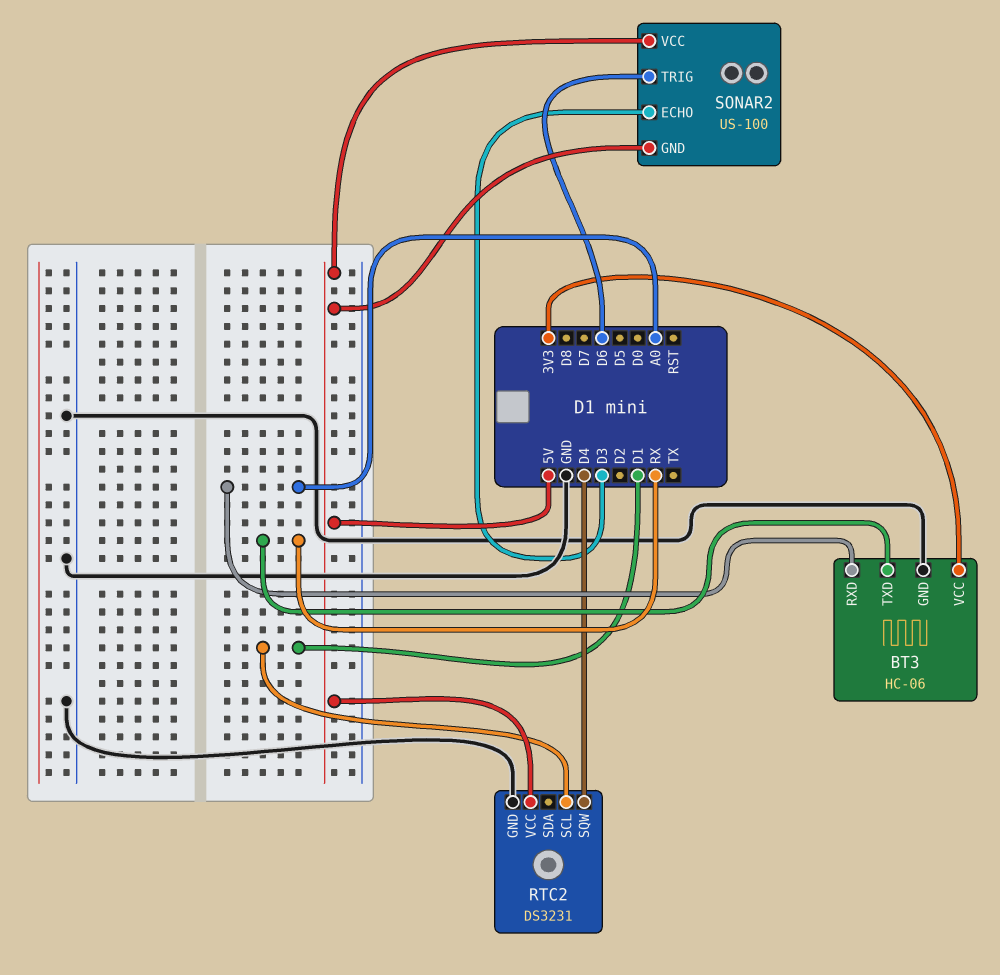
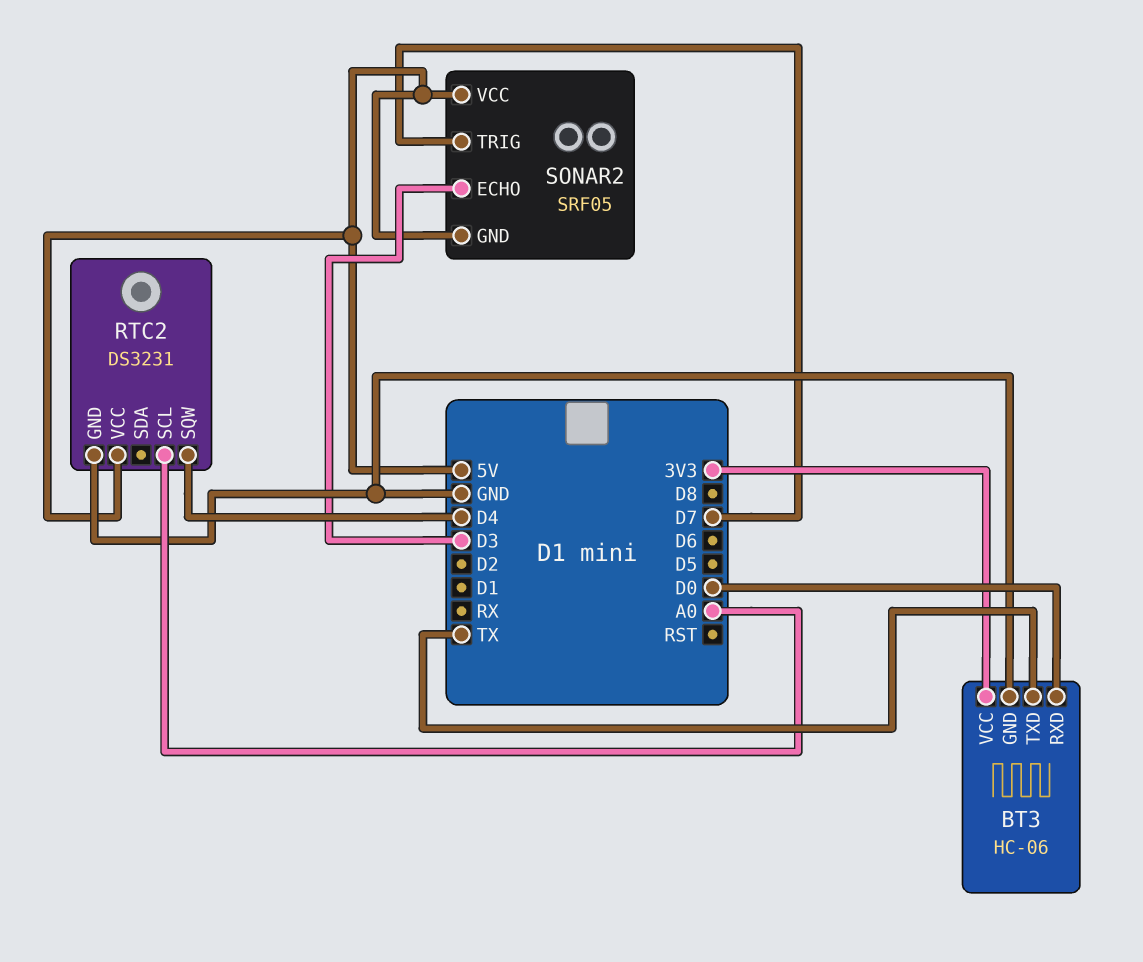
BT3 pin RXD: A0 -> D0
BT3 pin TXD: RX -> TX
RTC2 pin SCL: D1 -> A0
SONAR2: US-100 -> SRF05
SONAR2 pin TRIG: D6 -> D7

